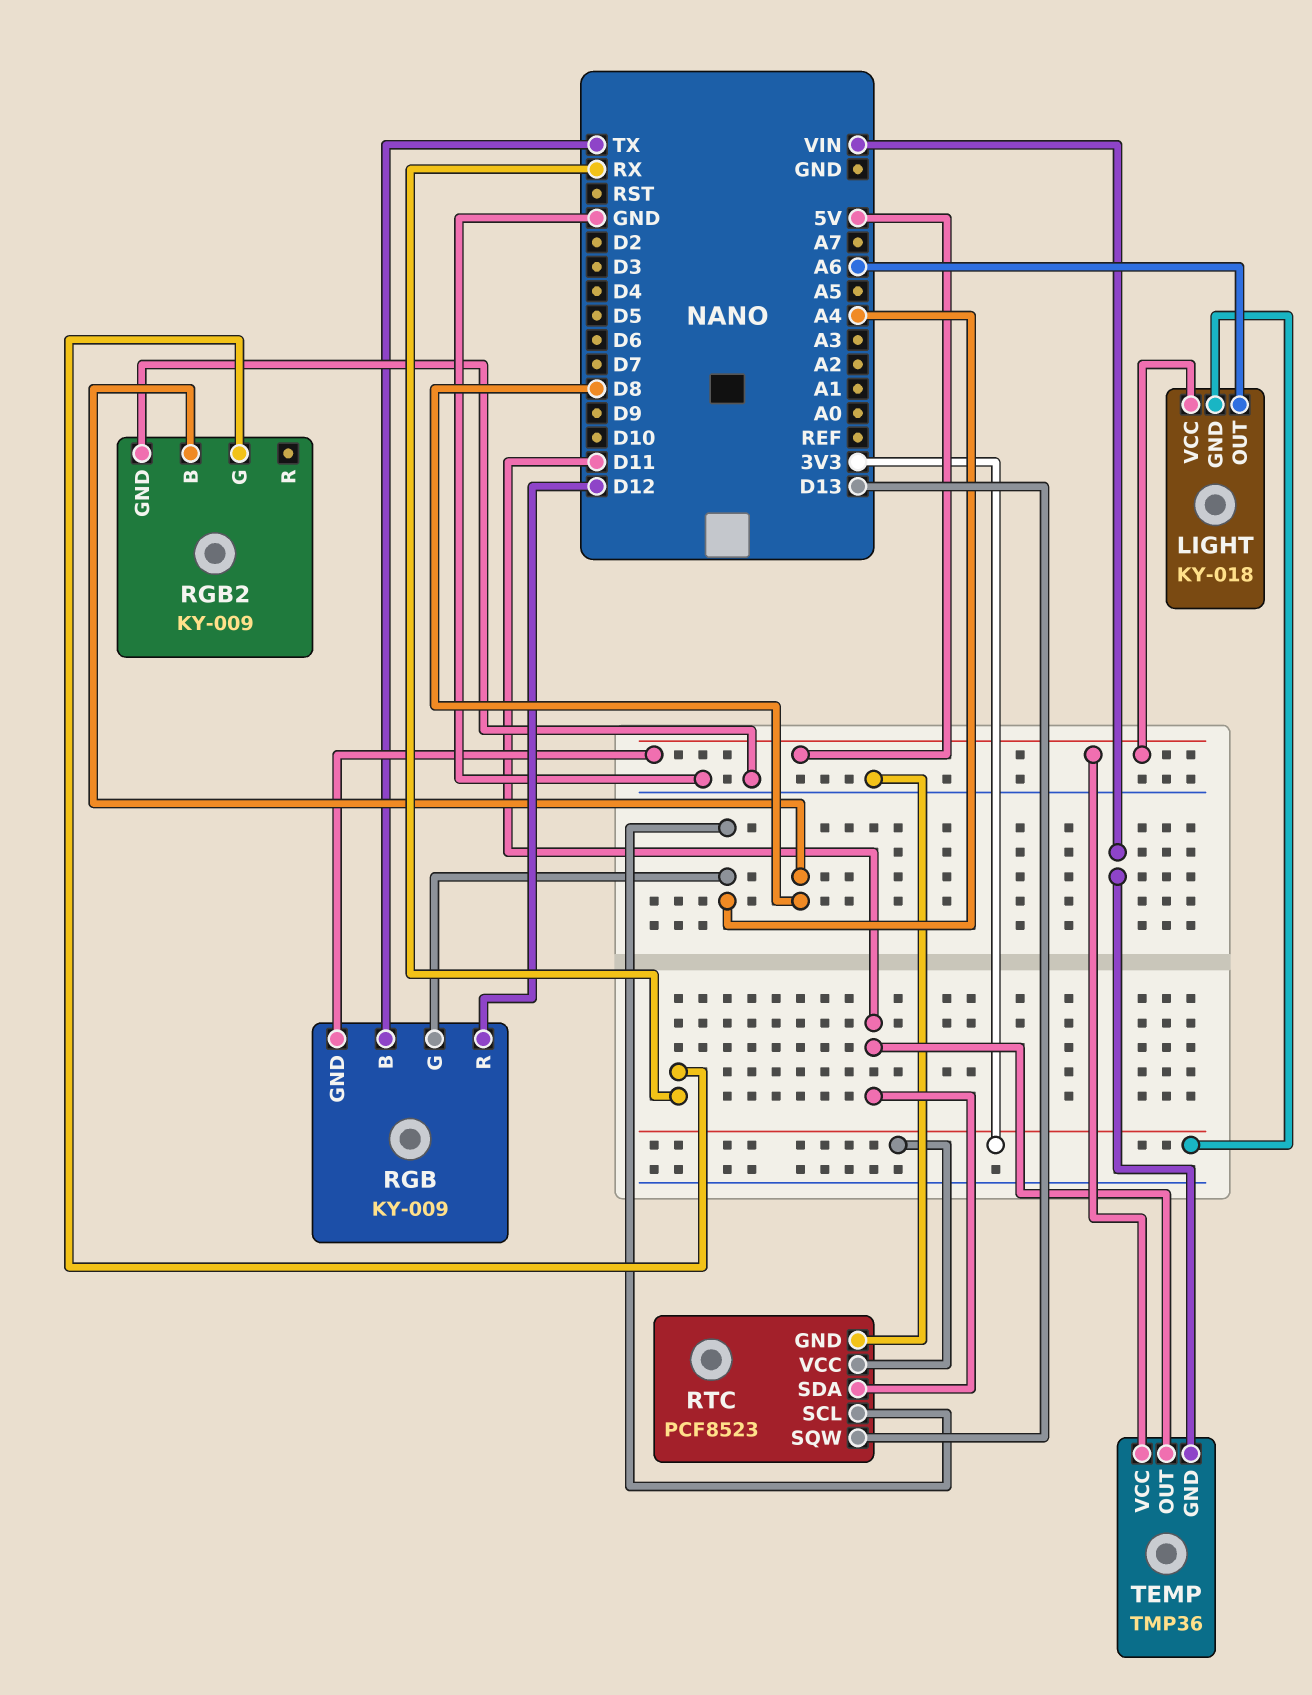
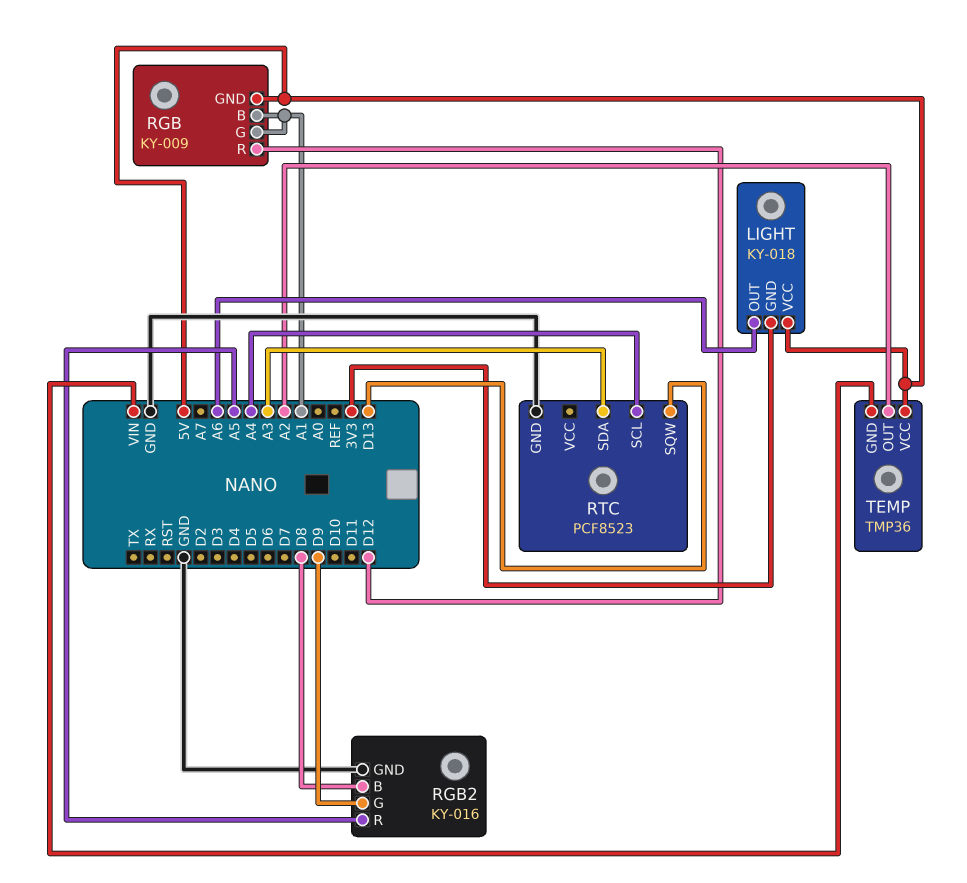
RGB pin B: TX -> A1
RGB pin G: A4 -> A1
RGB2: KY-009 -> KY-016
RGB2 pin G: RX -> D9
RGB2 pin R: none -> A5
RTC pin SDA: D11 -> A3
RTC pin VCC: 3V3 -> none
TEMP pin OUT: D11 -> A2

